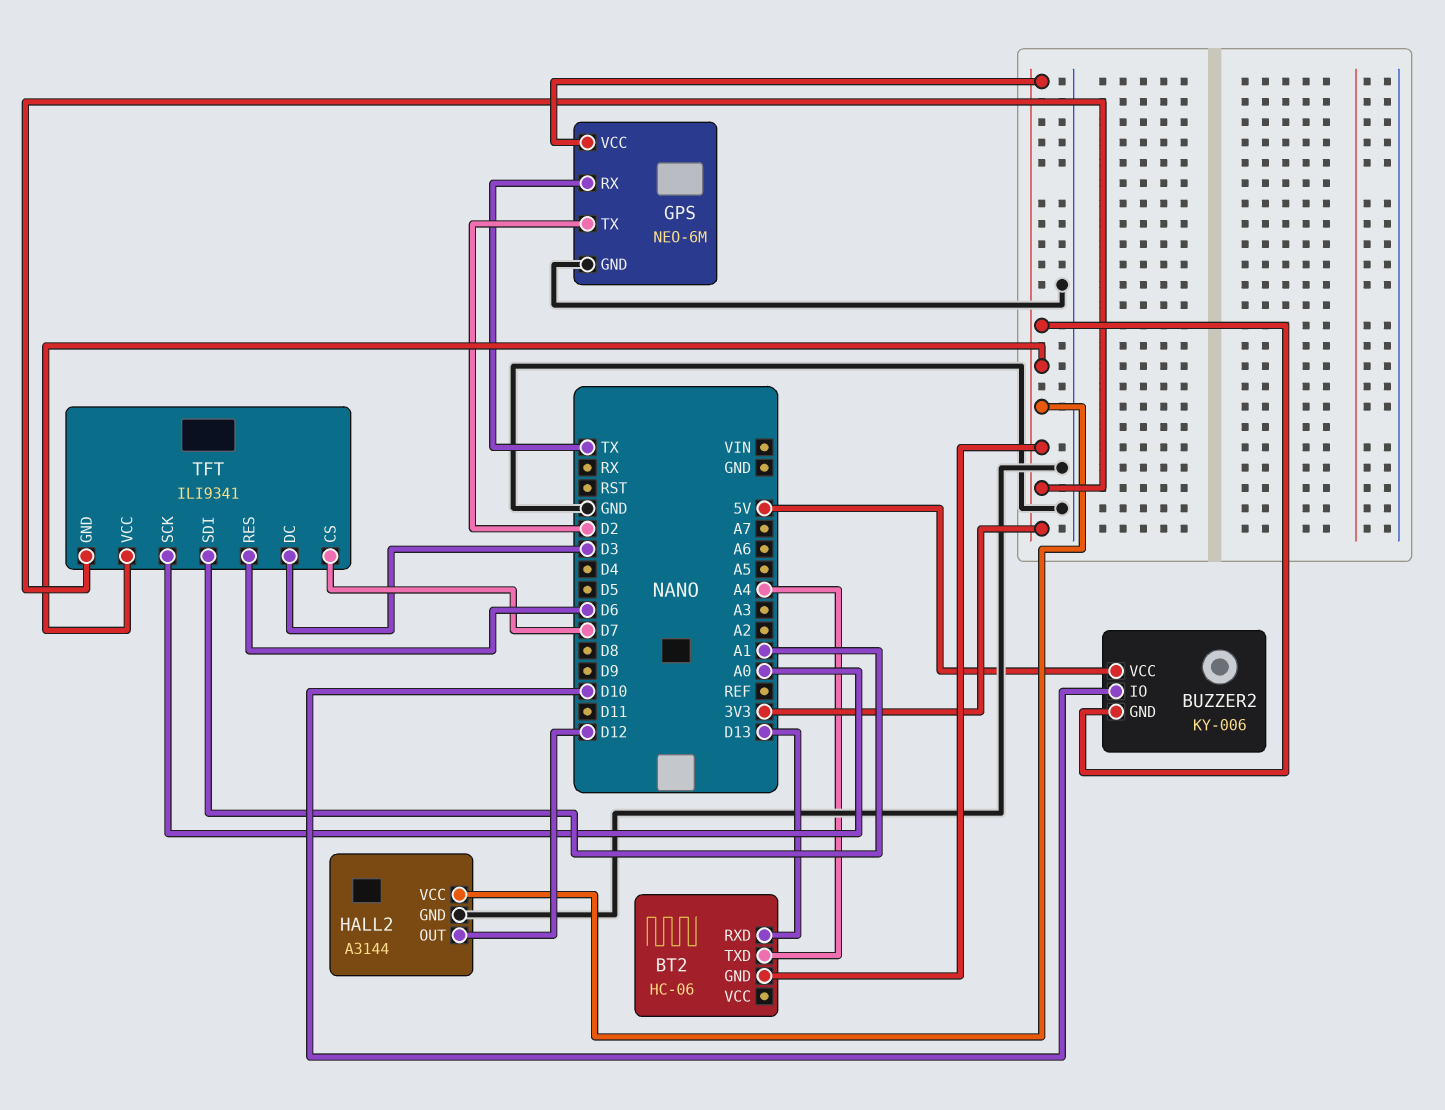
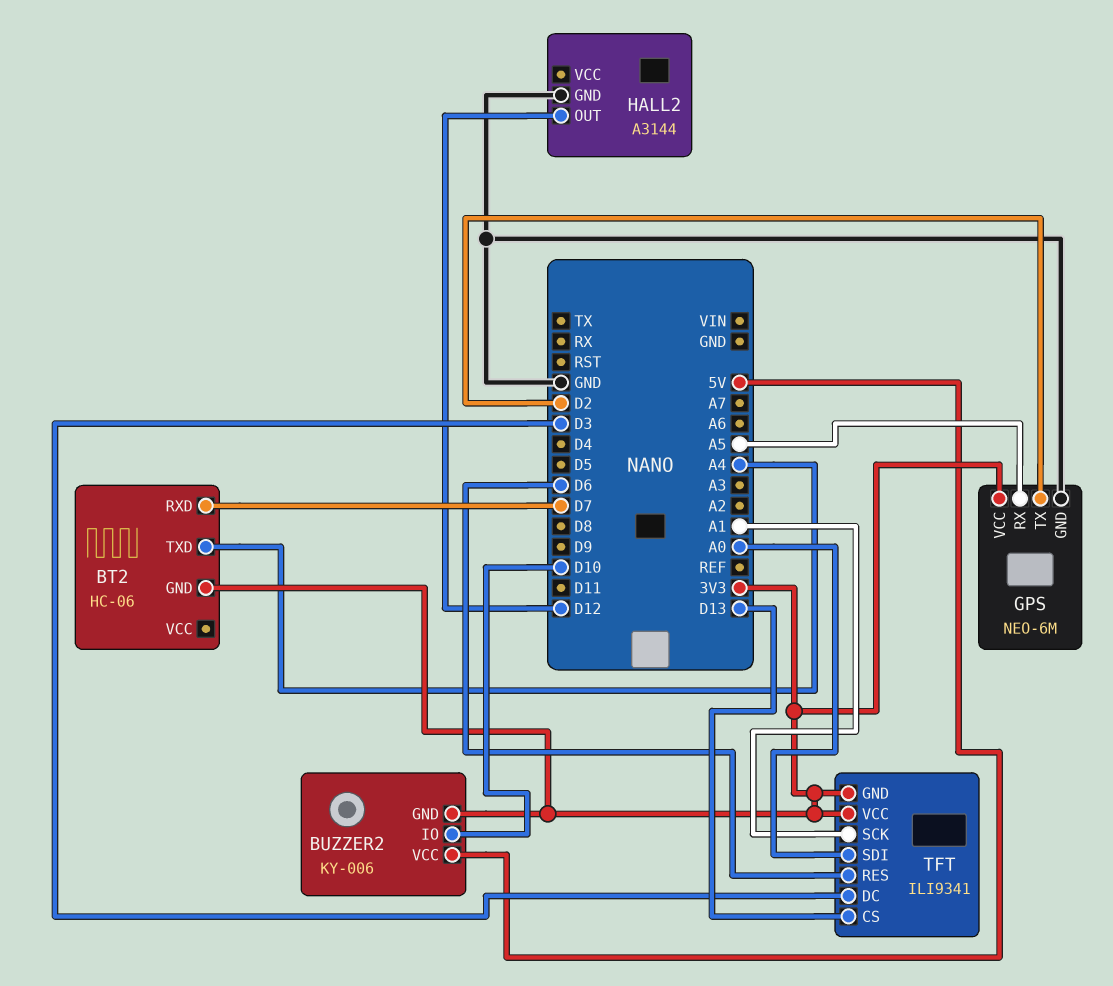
BT2 pin RXD: D13 -> D7
GPS pin RX: TX -> A5
HALL2 pin VCC: 3V3 -> none
TFT pin CS: D7 -> D13
TFT pin SCK: A0 -> A1
TFT pin SDI: A1 -> A0

